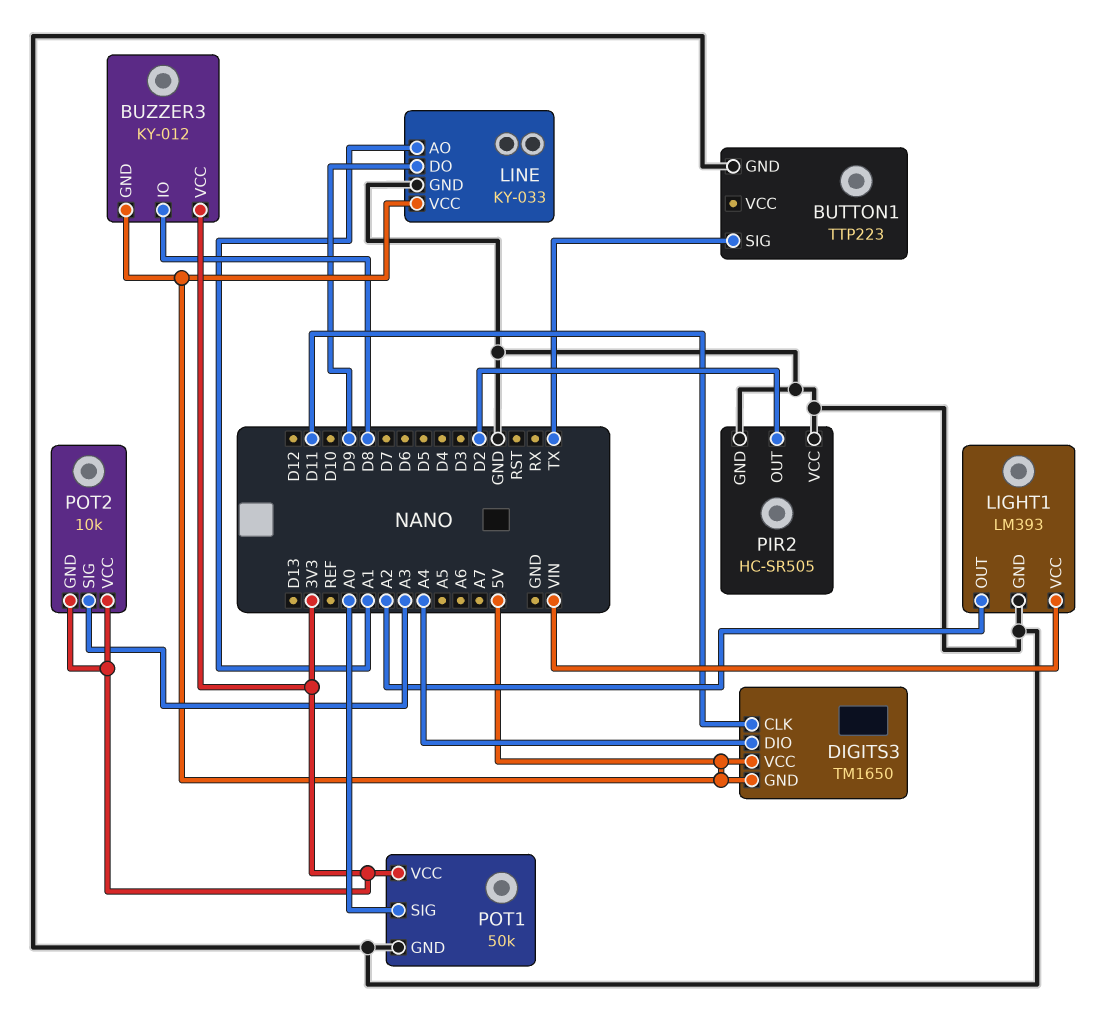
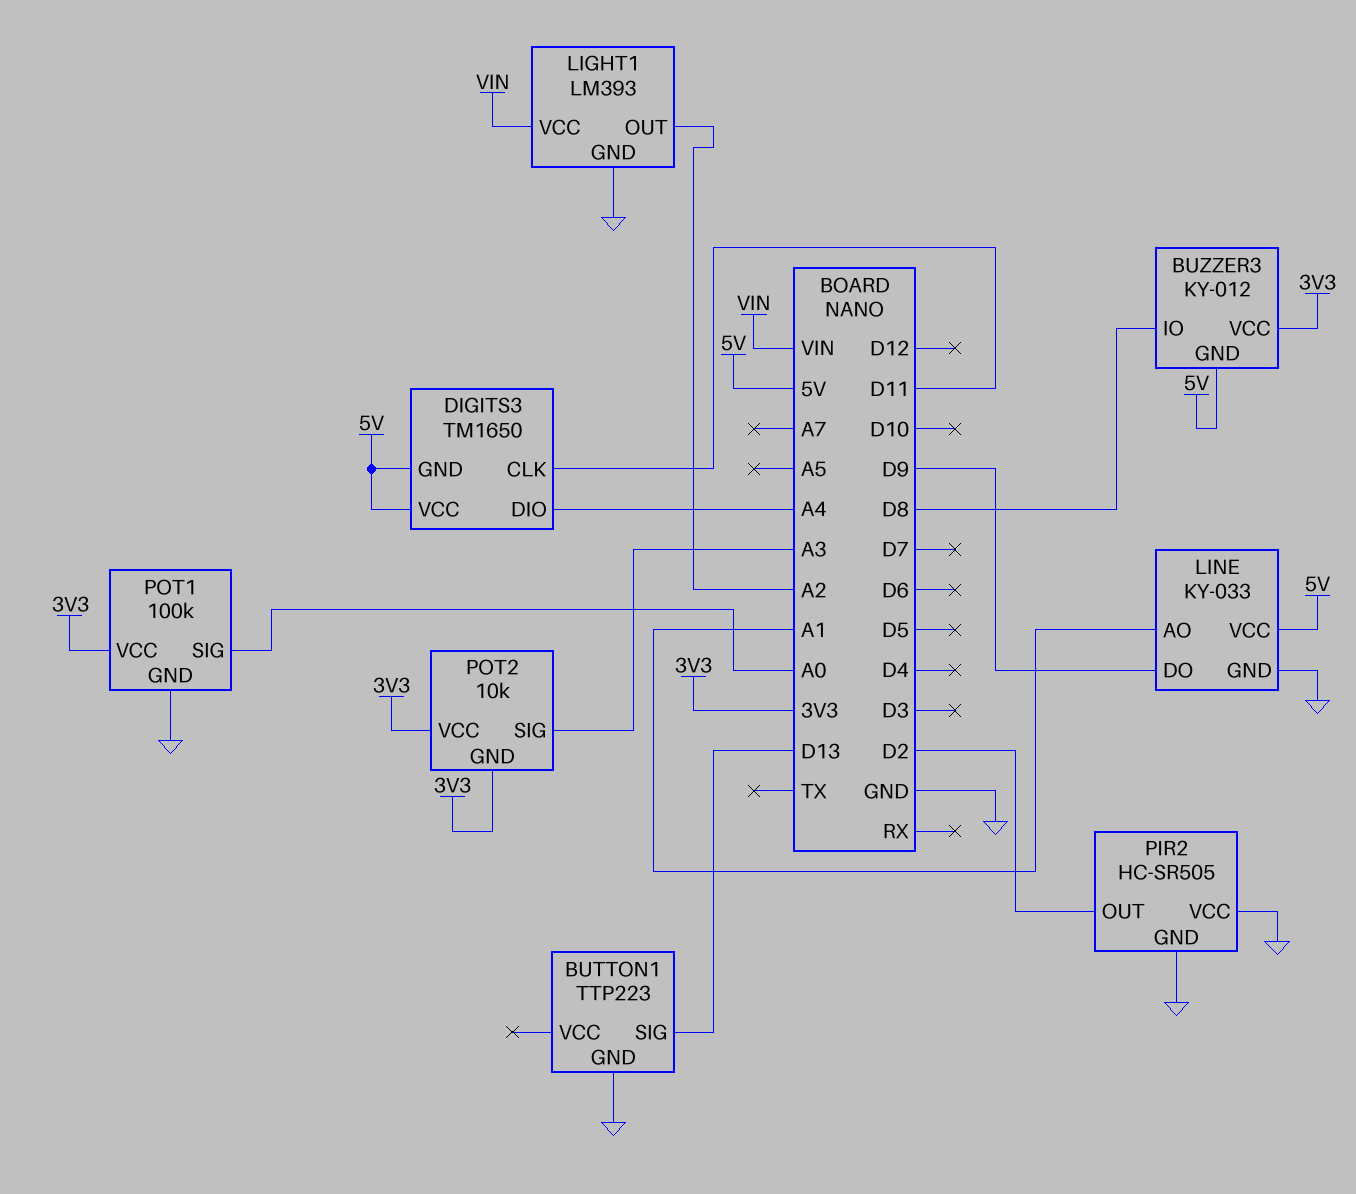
BUTTON1 pin SIG: TX -> D13
POT1: 50k -> 100k

